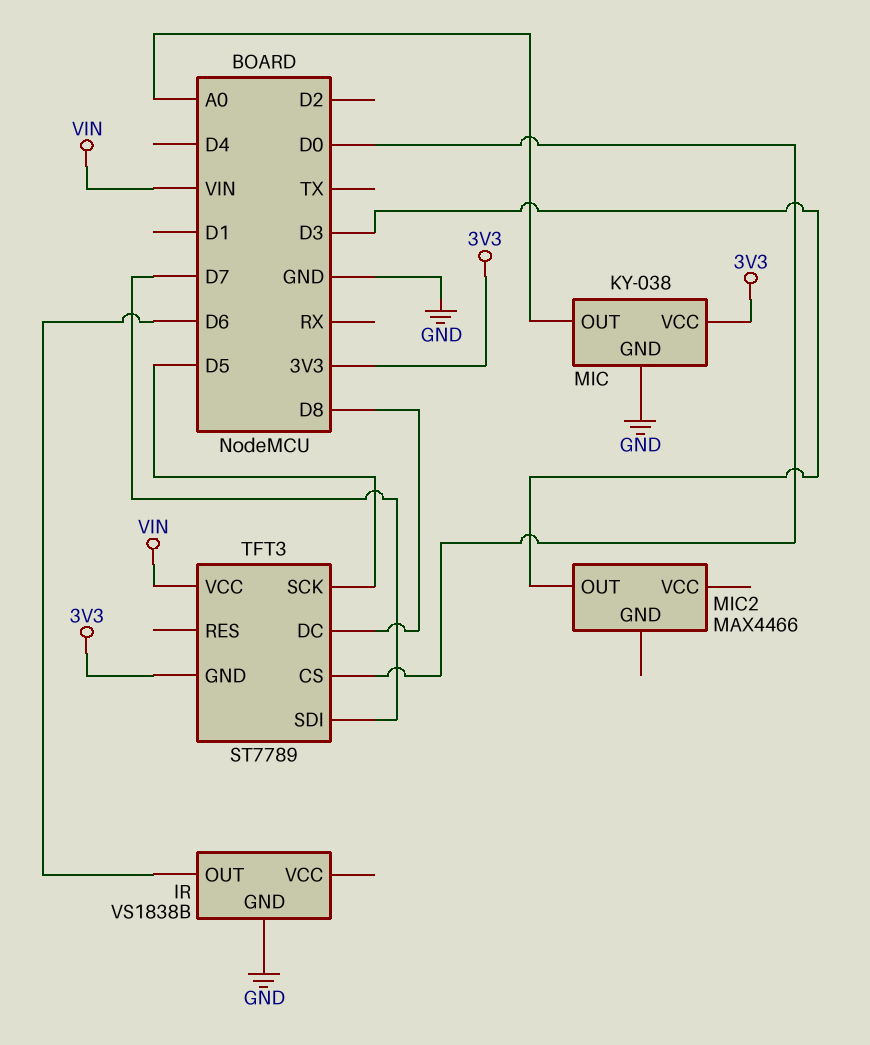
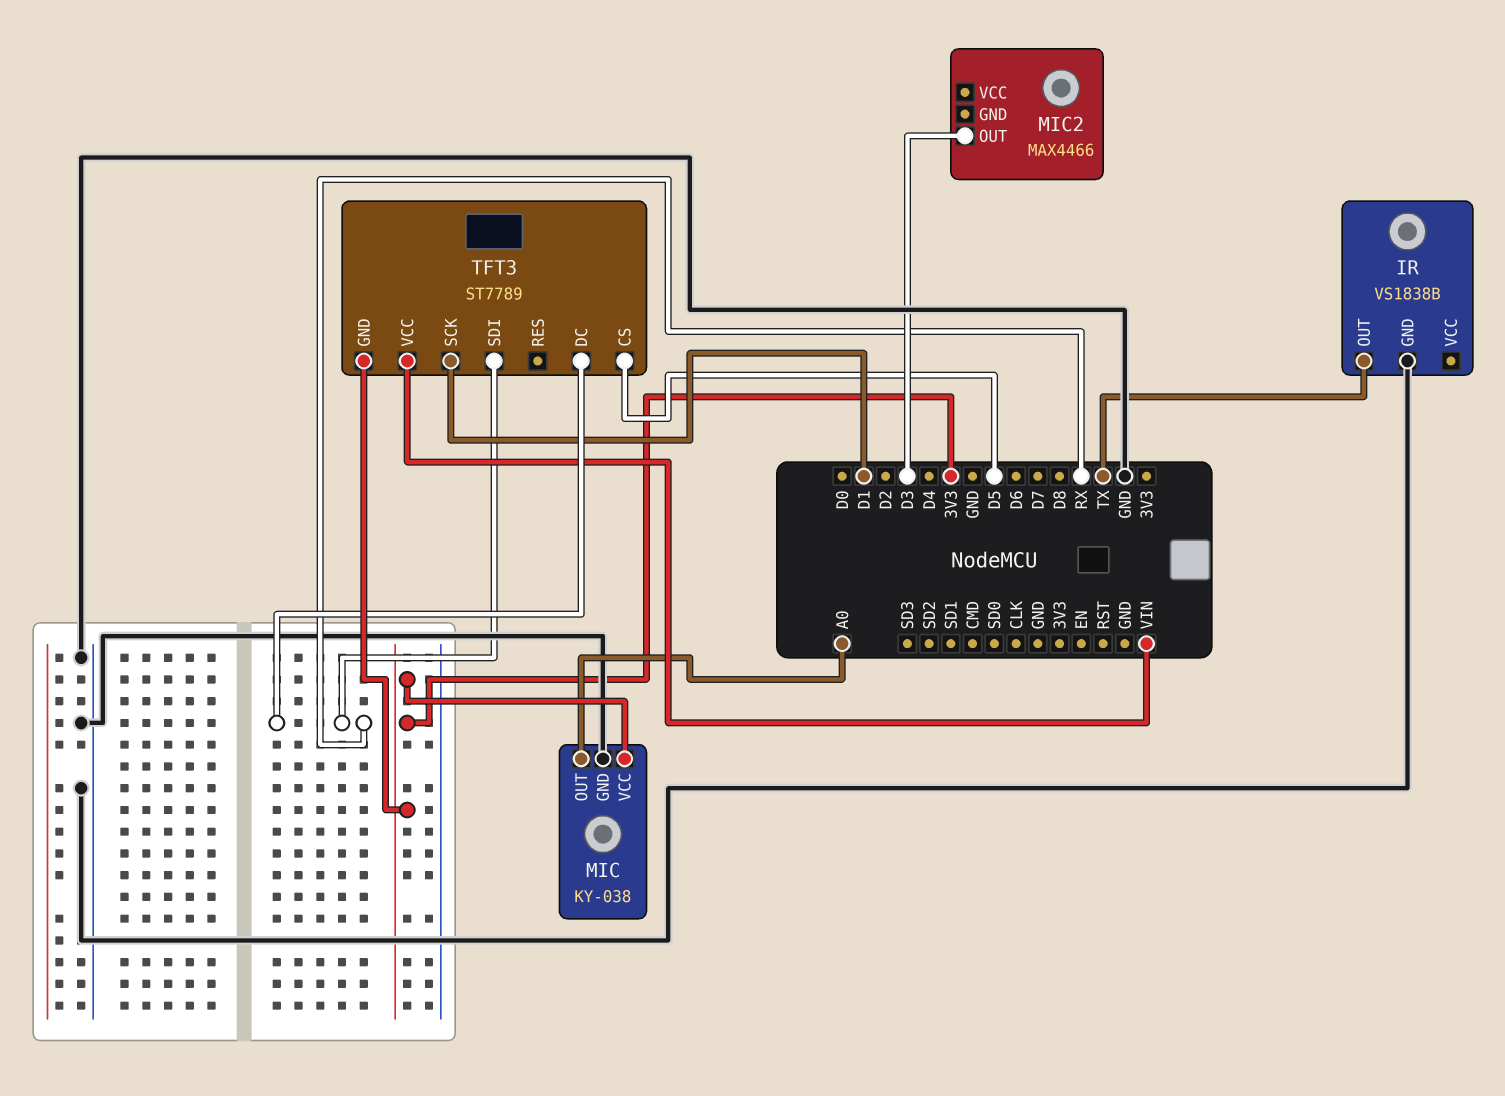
IR pin OUT: D6 -> TX
TFT3 pin CS: D0 -> D5
TFT3 pin DC: D8 -> RX
TFT3 pin SCK: D5 -> D1
TFT3 pin SDI: D7 -> RX

